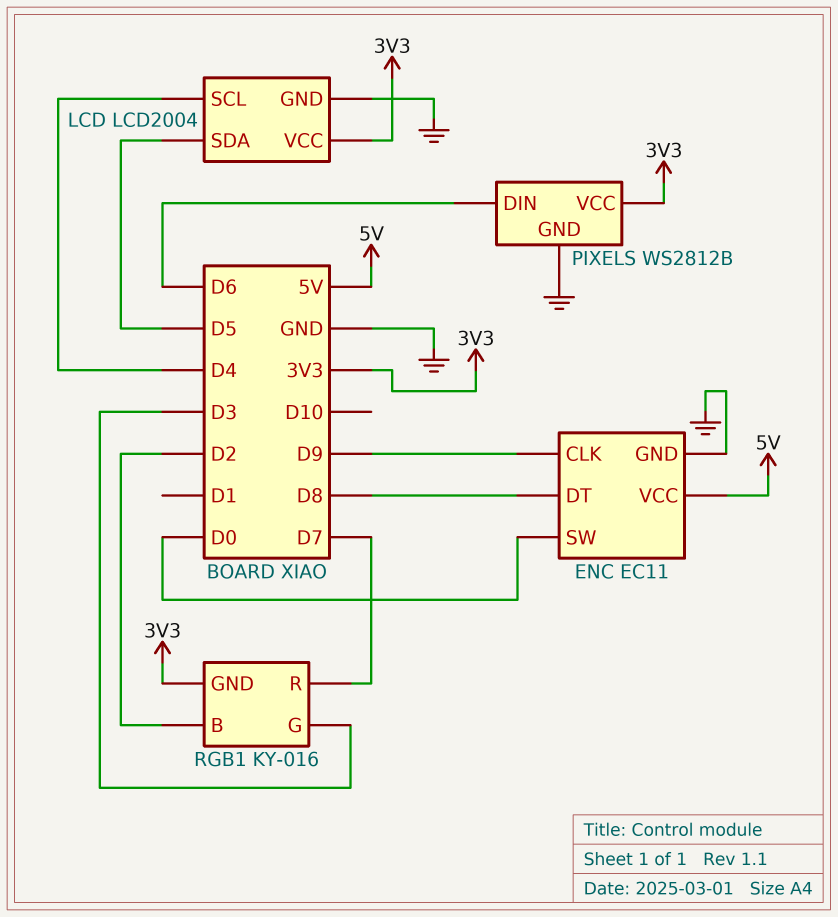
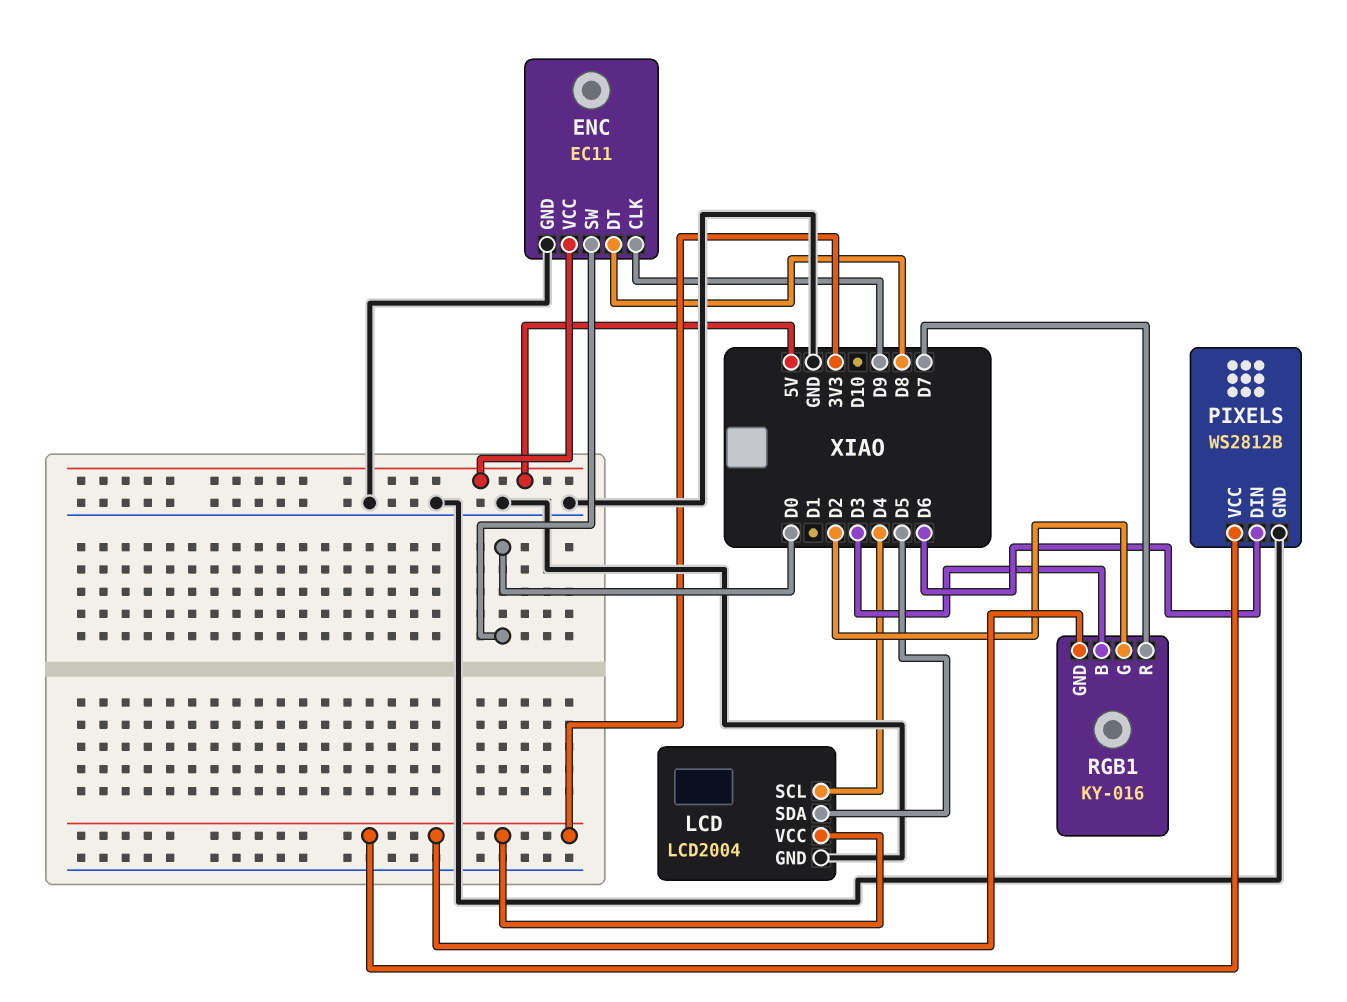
RGB1 pin B: D2 -> D3
RGB1 pin G: D3 -> D2

